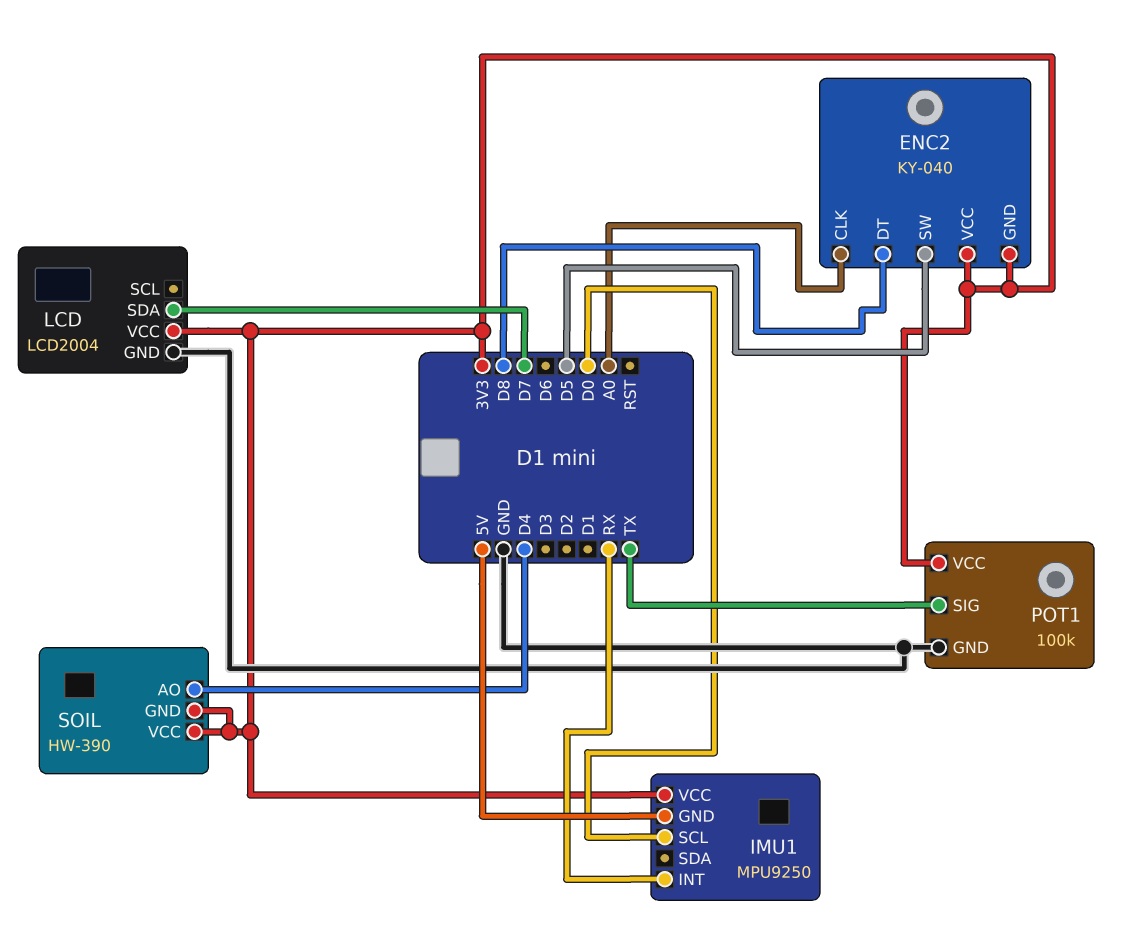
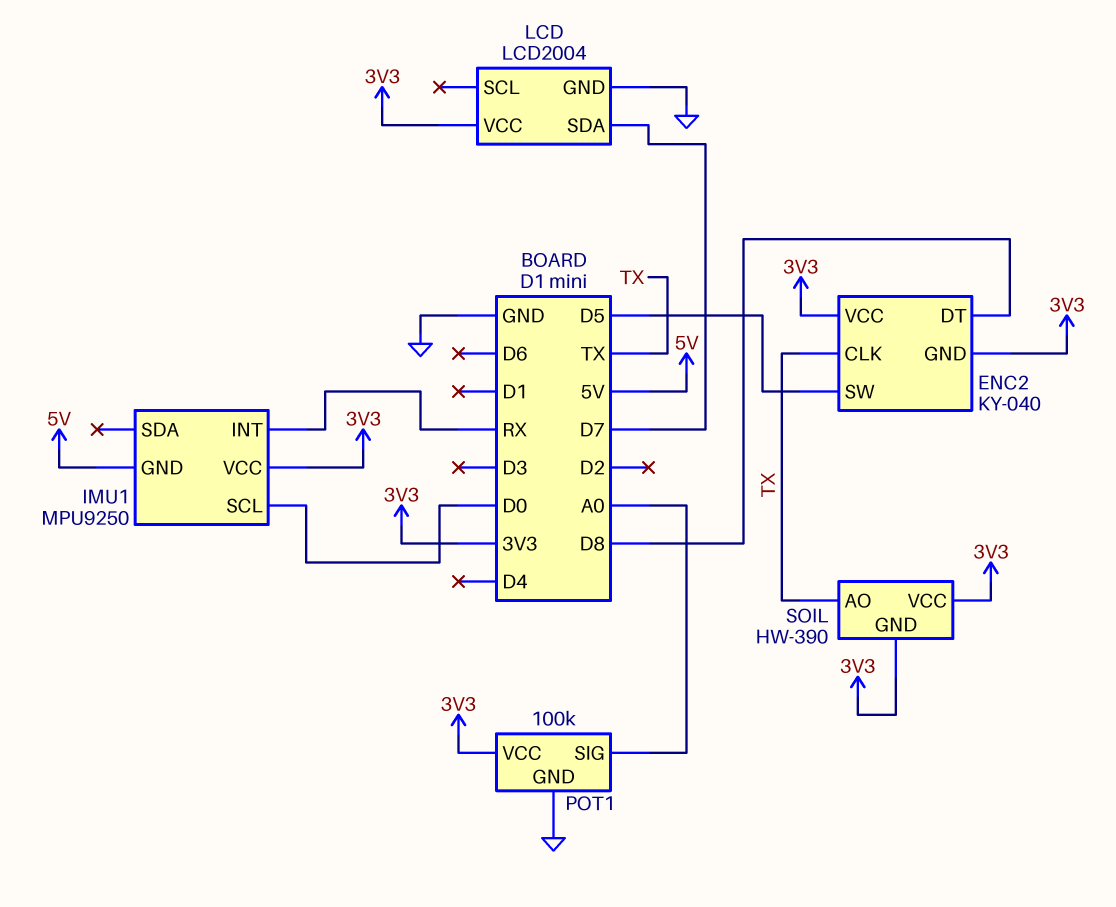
ENC2 pin CLK: A0 -> TX
POT1 pin SIG: TX -> A0
SOIL pin AO: D4 -> TX

